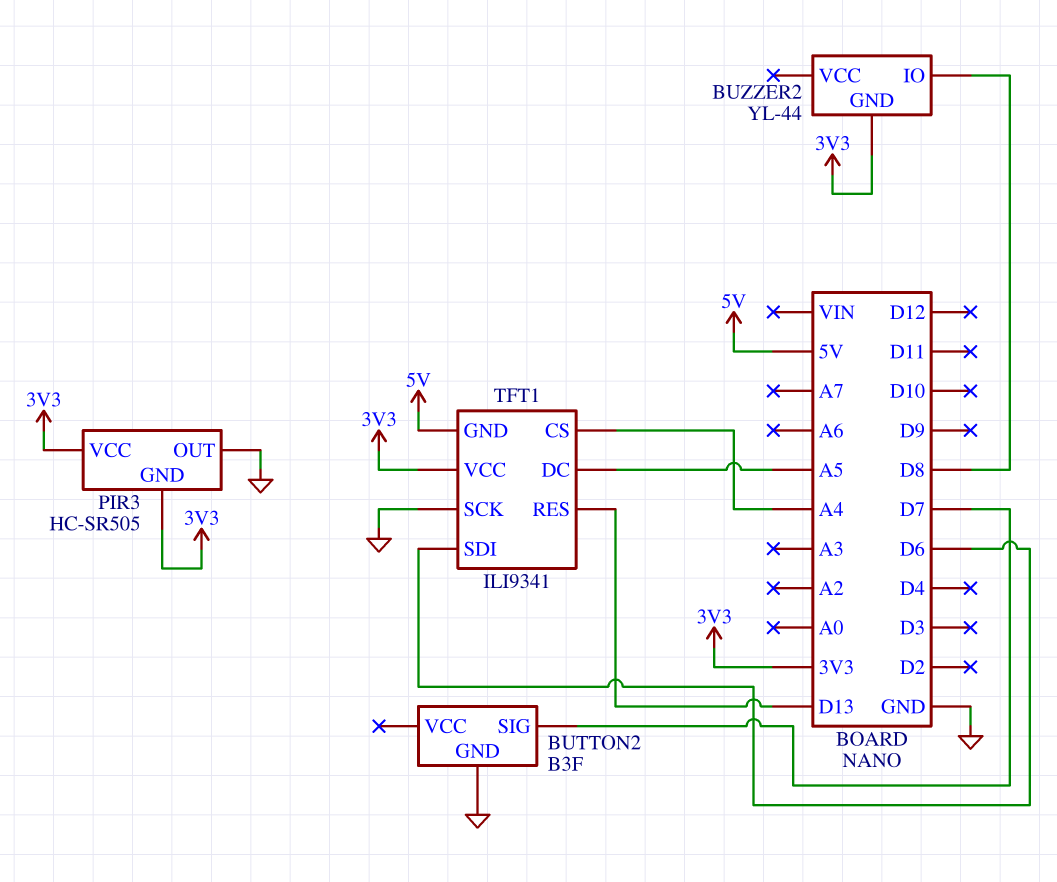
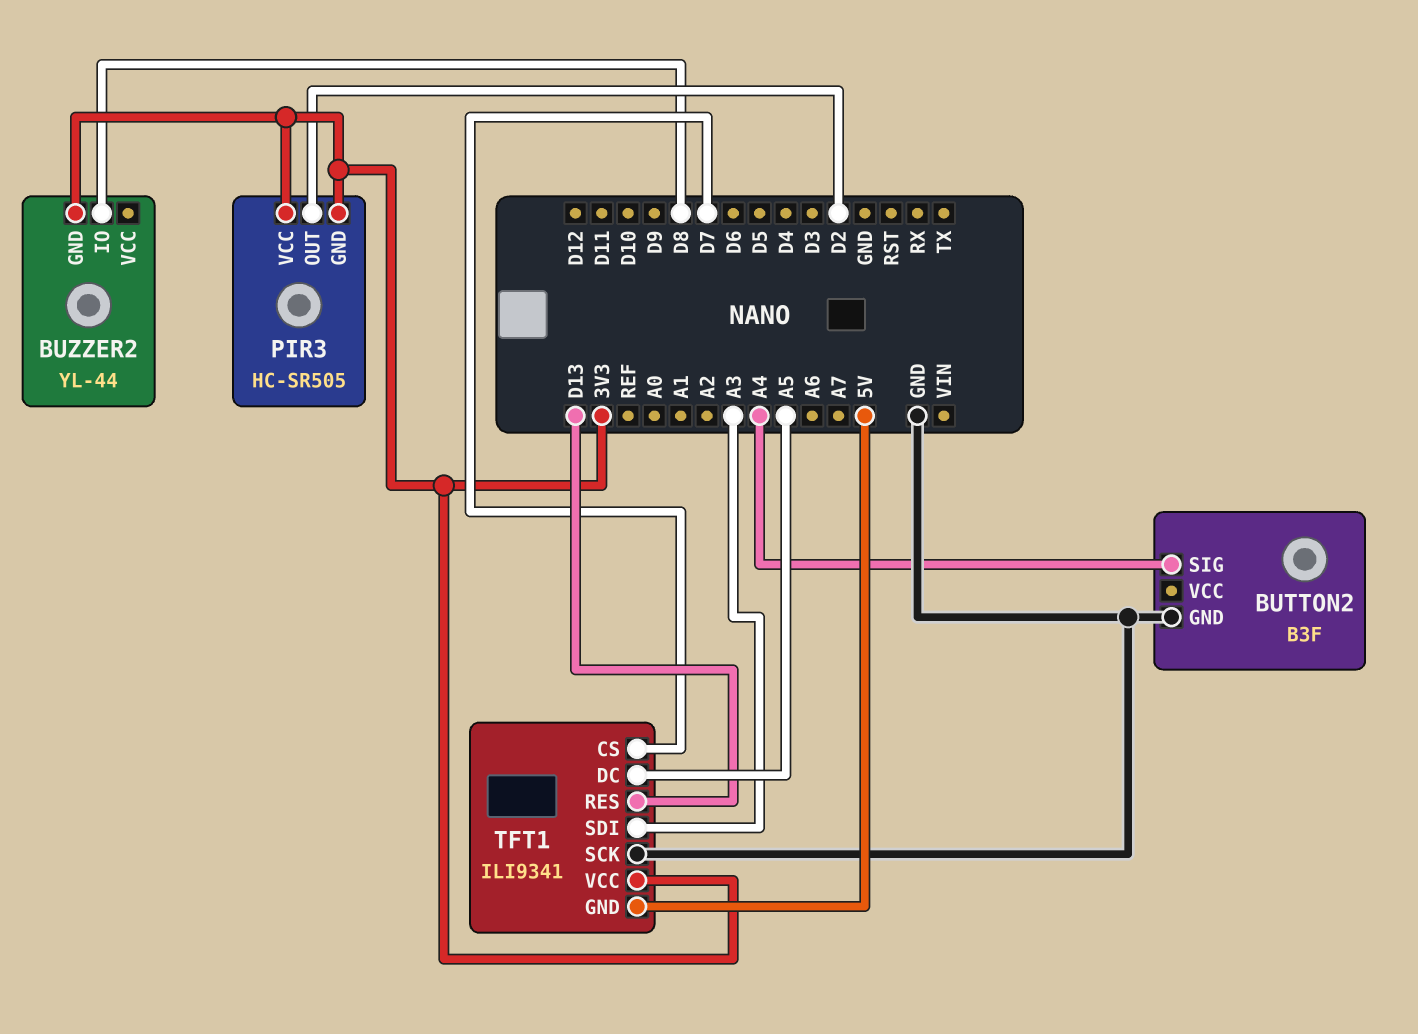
BUTTON2 pin SIG: D7 -> A4
PIR3 pin OUT: GND -> D2
TFT1 pin CS: A4 -> D7
TFT1 pin SDI: D6 -> A3

